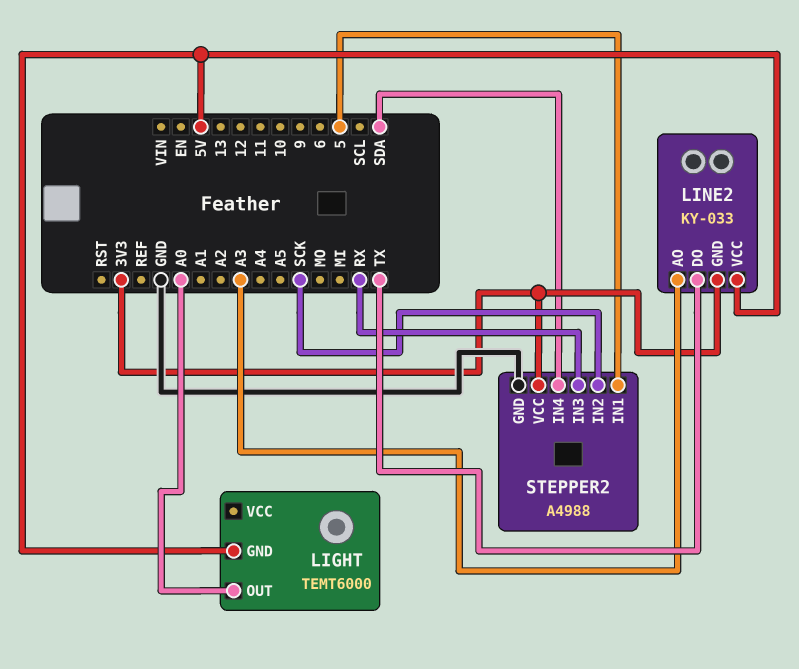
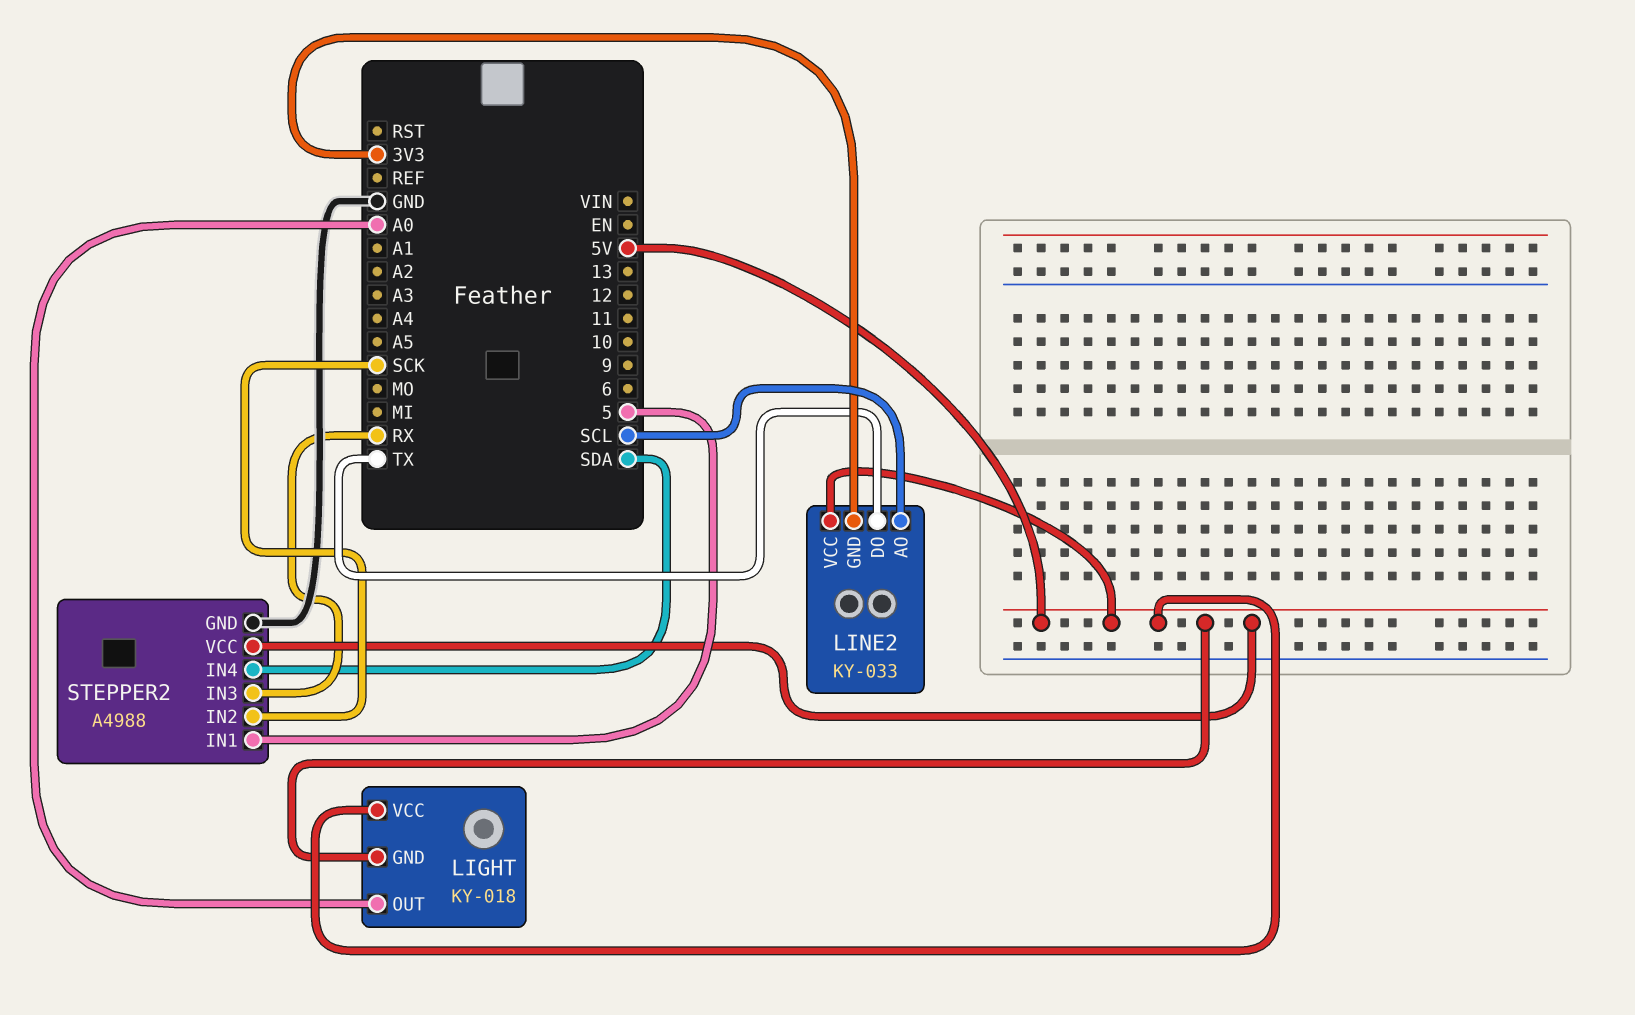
LIGHT: TEMT6000 -> KY-018
LIGHT pin VCC: none -> 5V
LINE2 pin AO: A3 -> SCL
STEPPER2 pin VCC: 3V3 -> 5V

